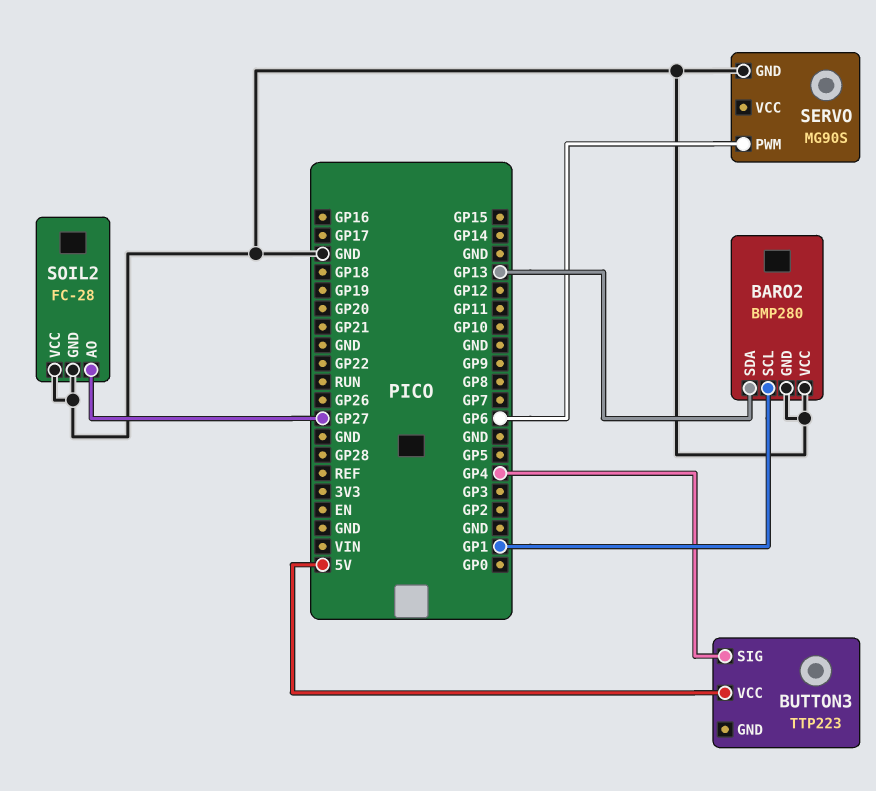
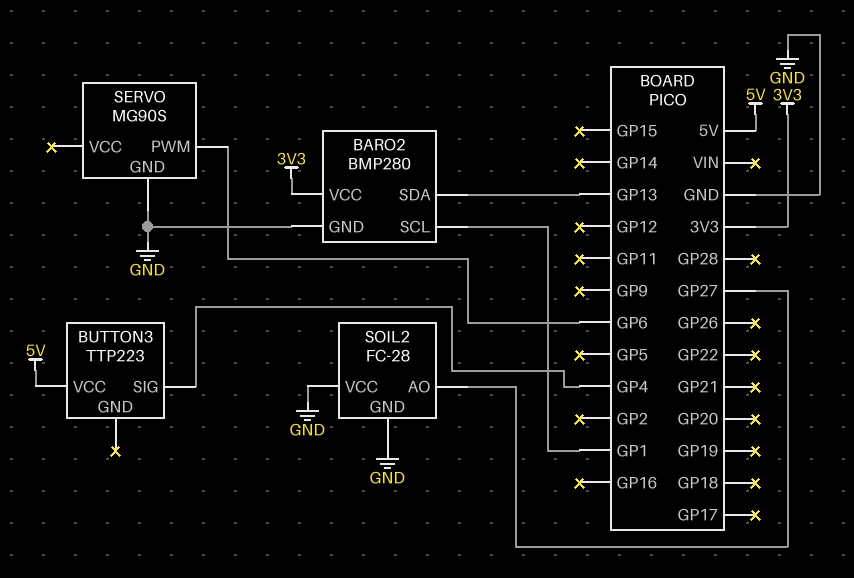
BARO2 pin VCC: GND -> 3V3

